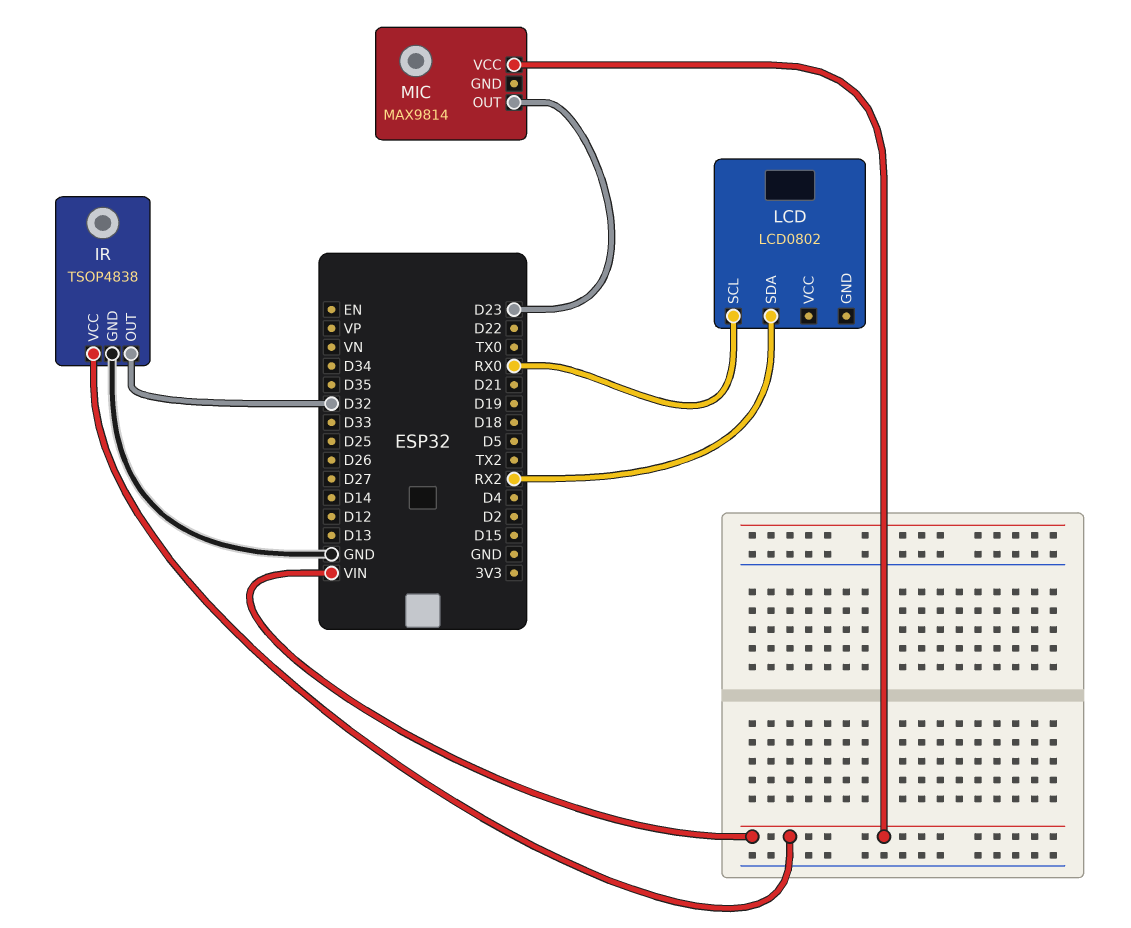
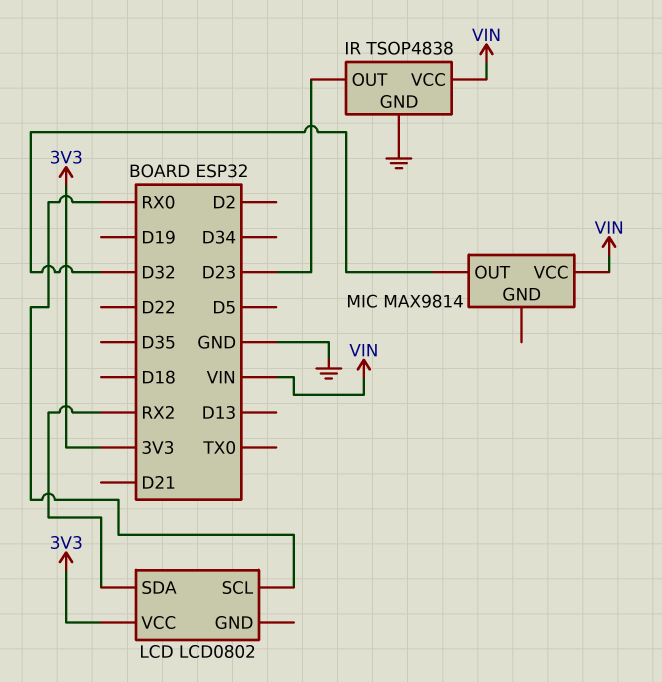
IR pin OUT: D32 -> D23
LCD pin VCC: none -> 3V3
MIC pin OUT: D23 -> D32

